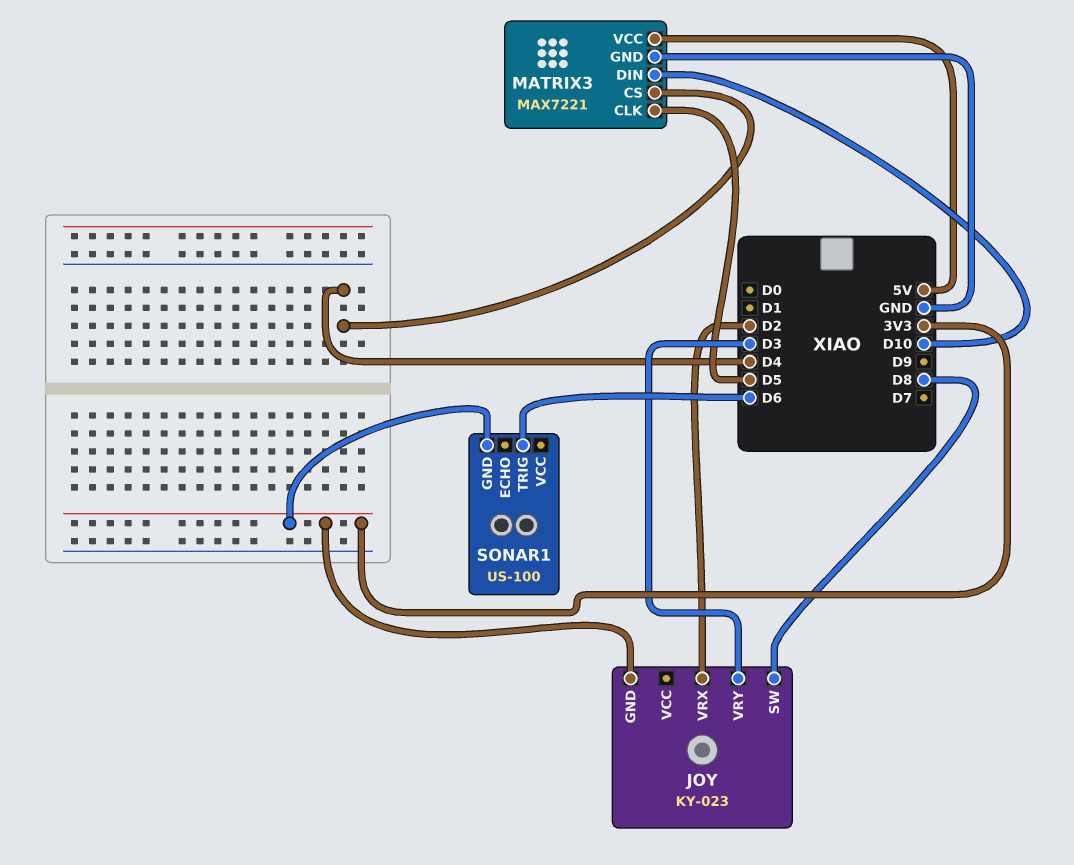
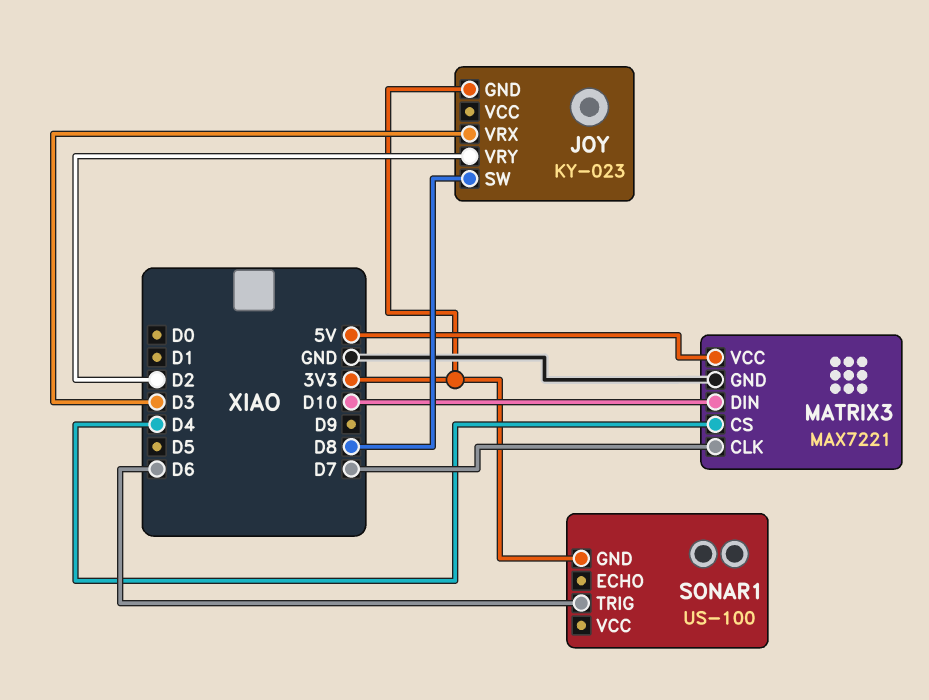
JOY pin VRX: D2 -> D3
JOY pin VRY: D3 -> D2
MATRIX3 pin CLK: D5 -> D7

